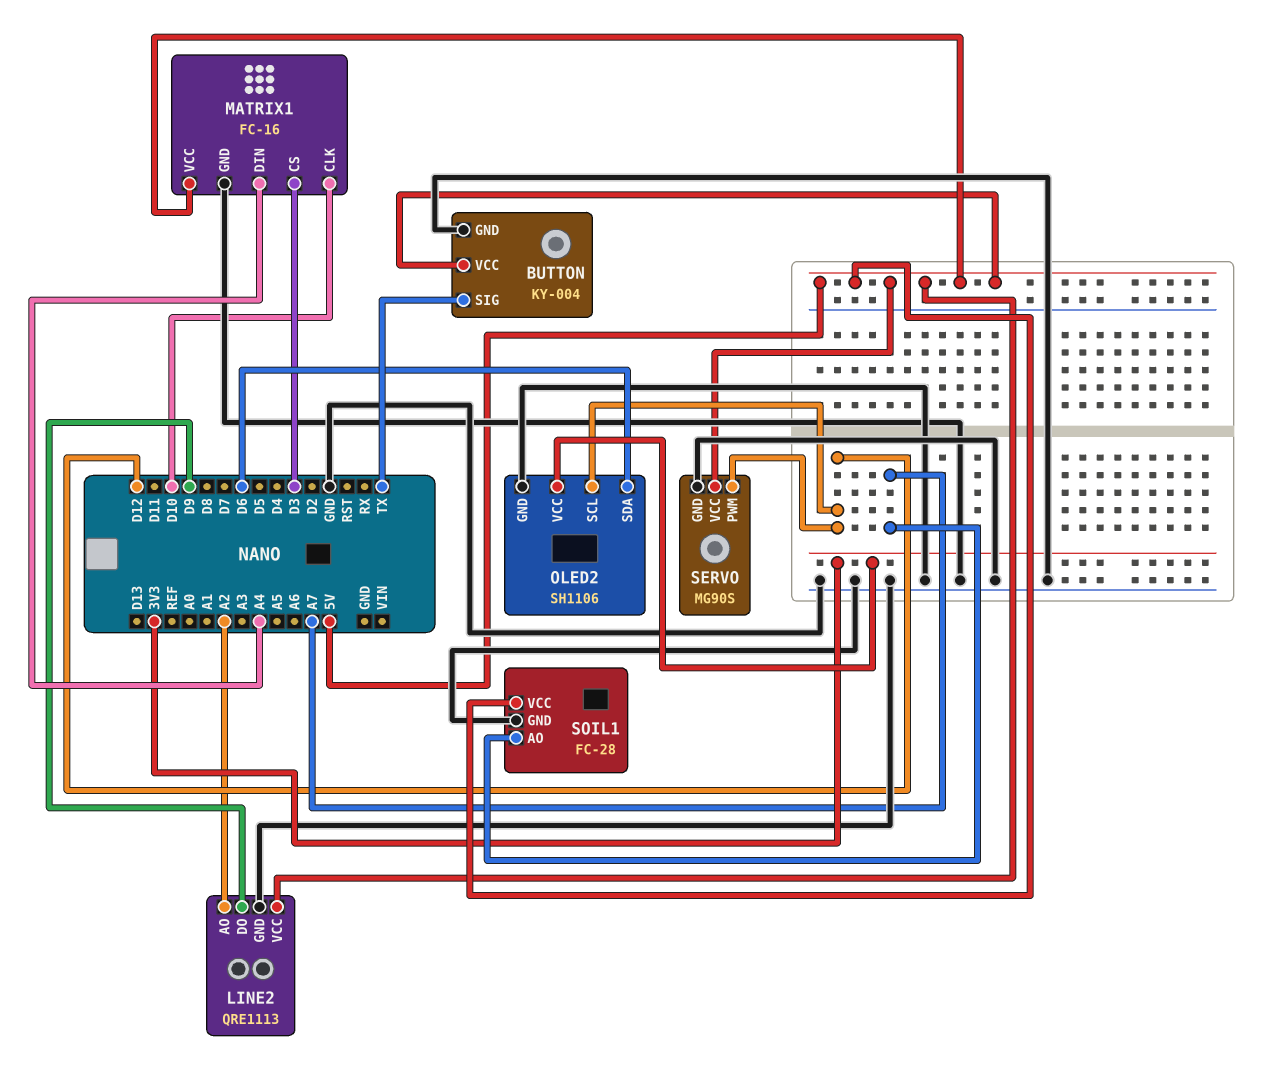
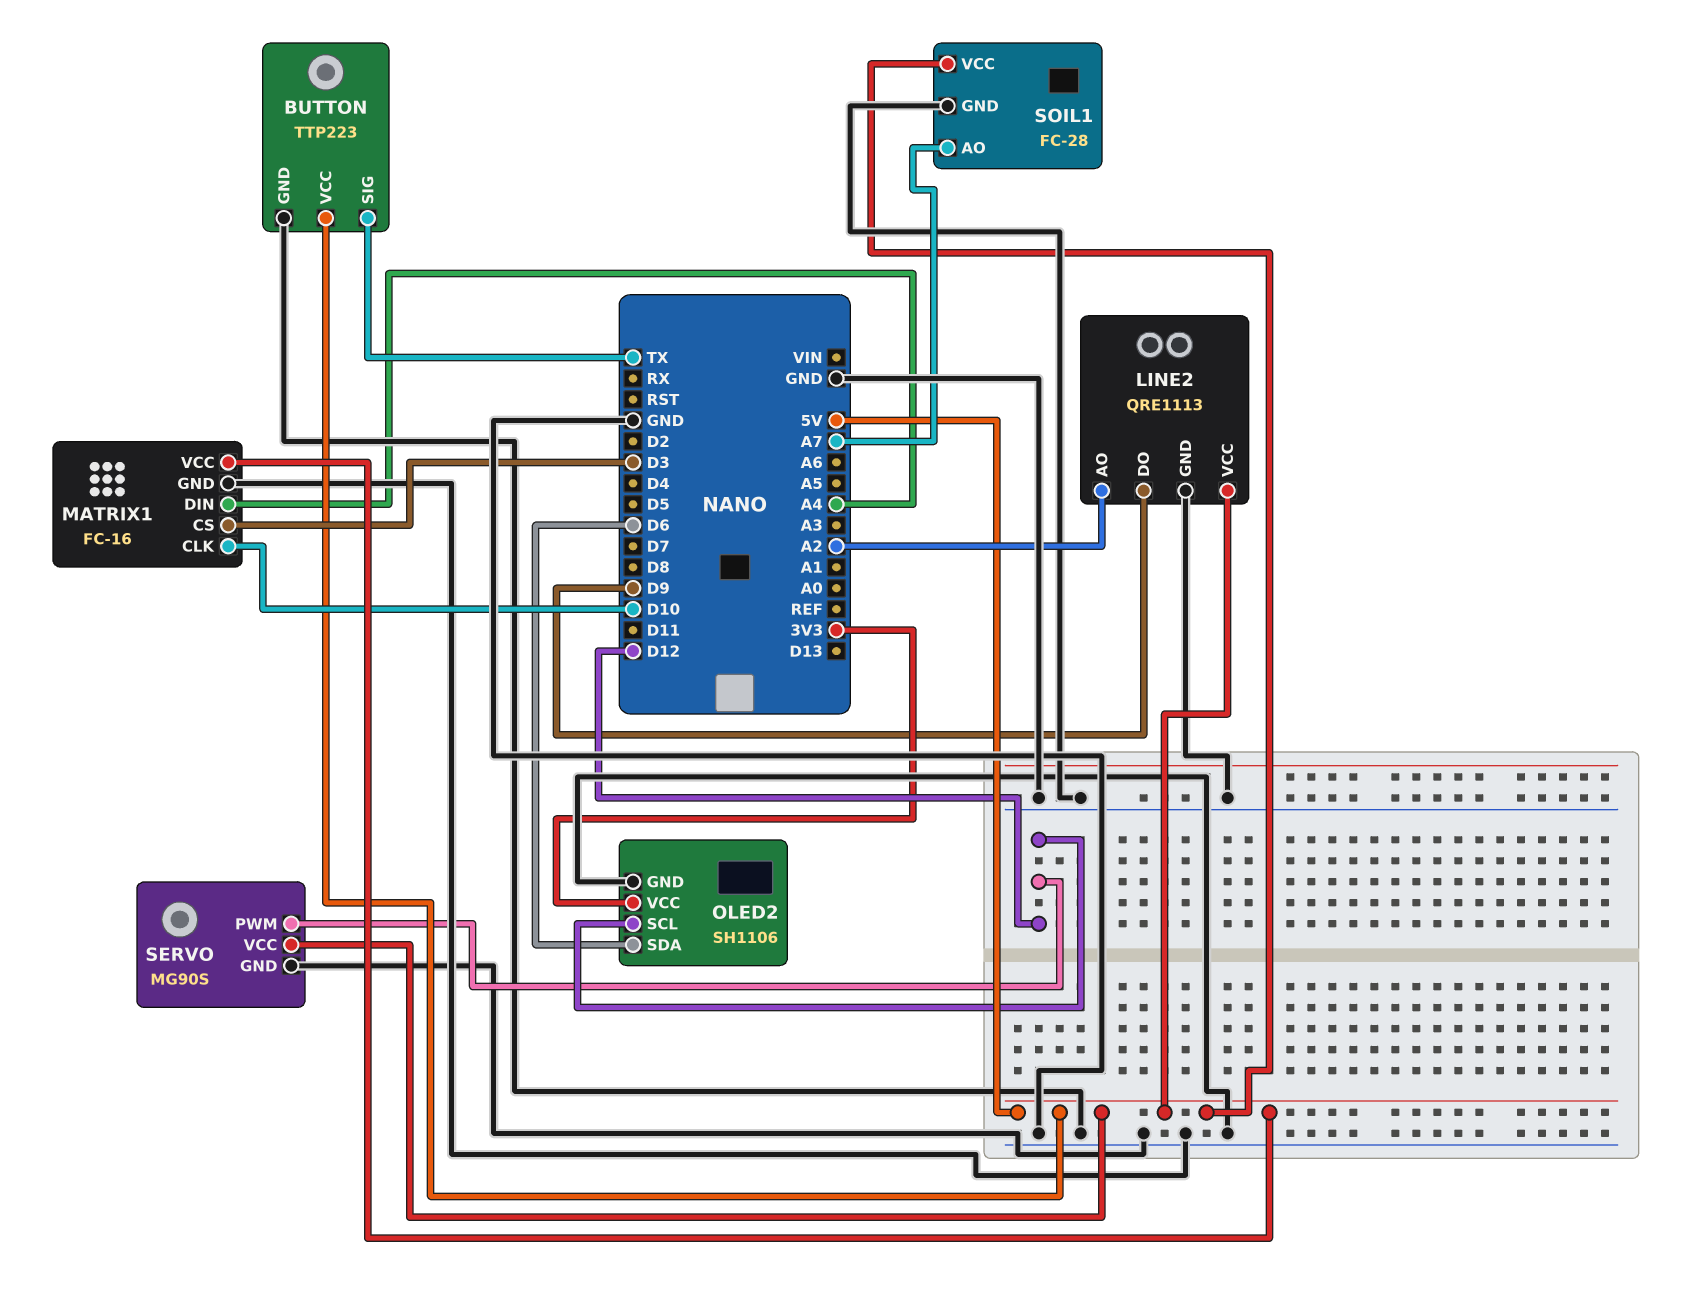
BUTTON: KY-004 -> TTP223

